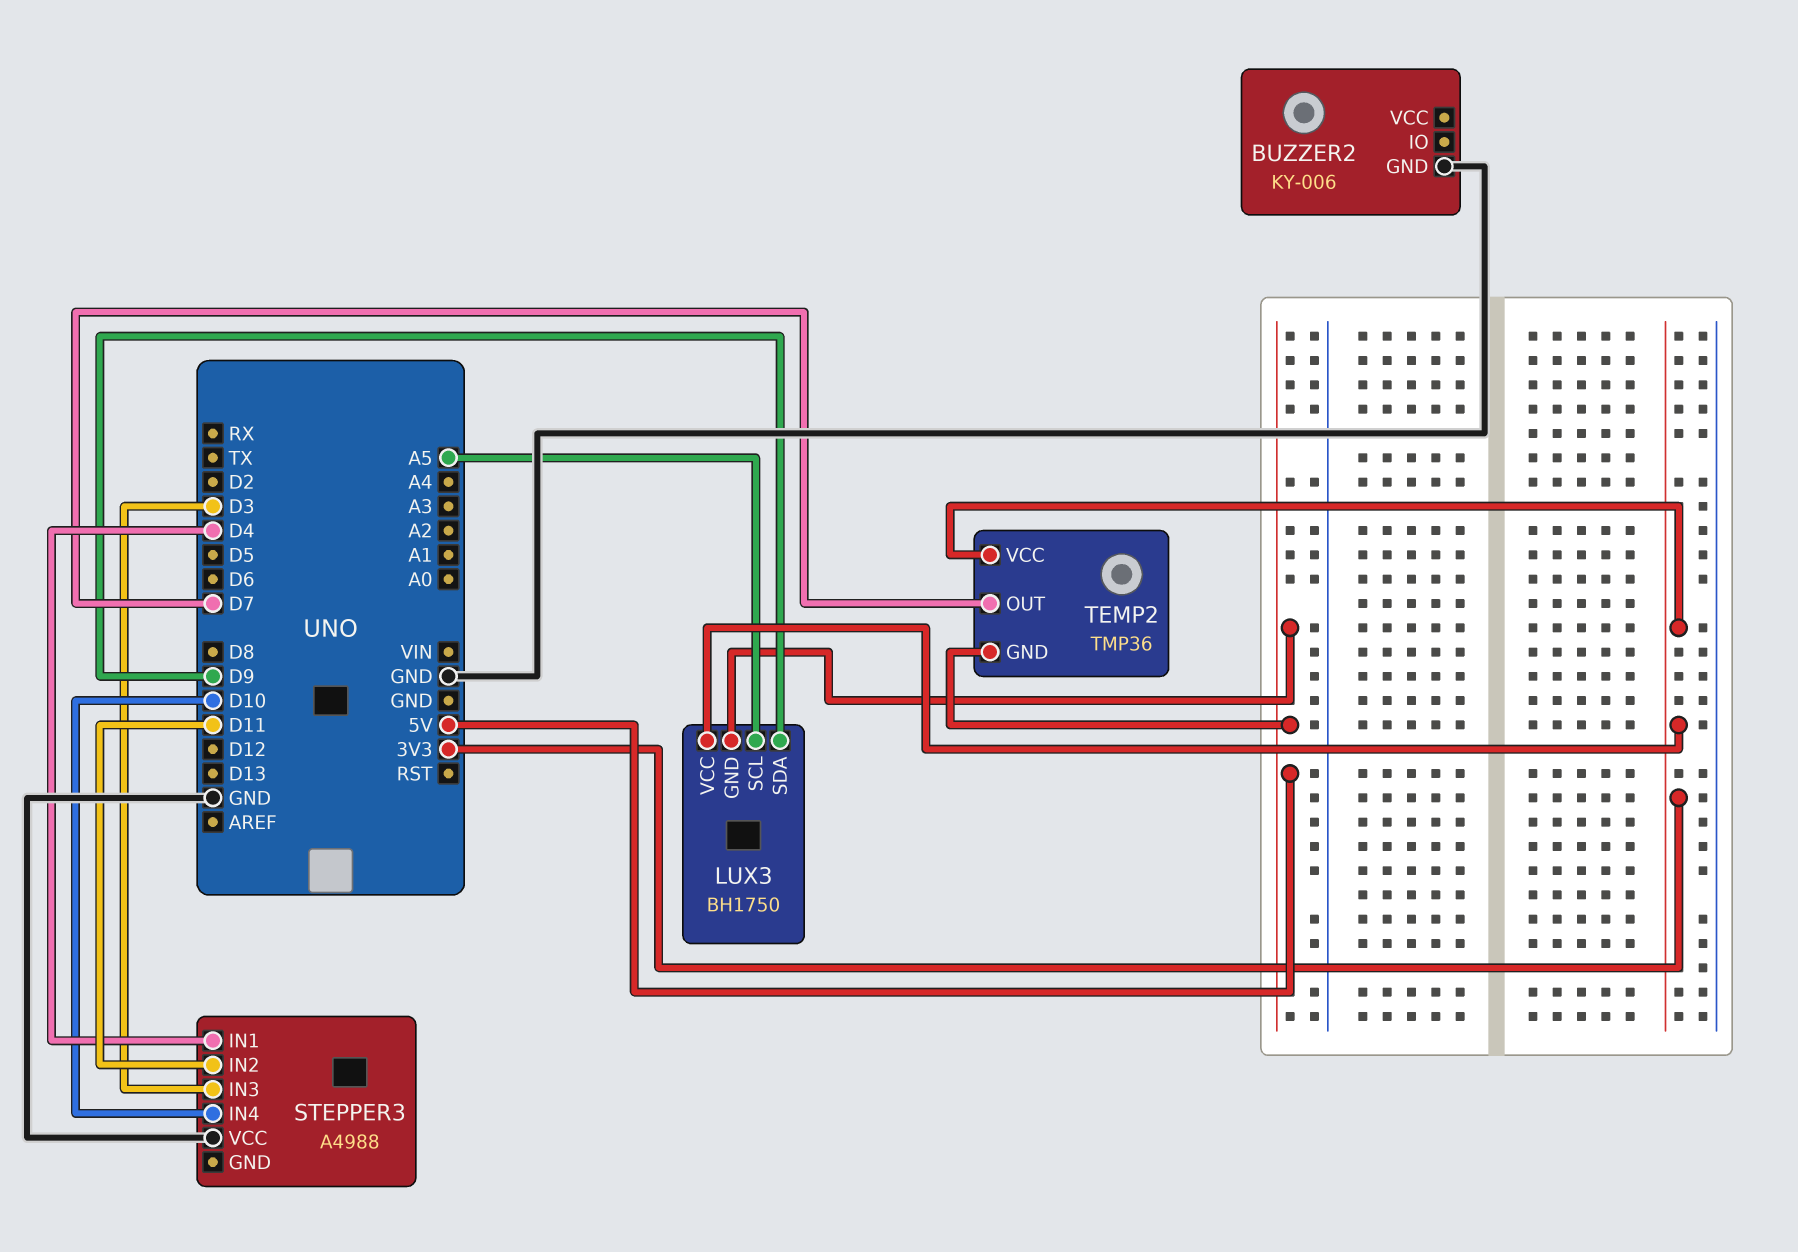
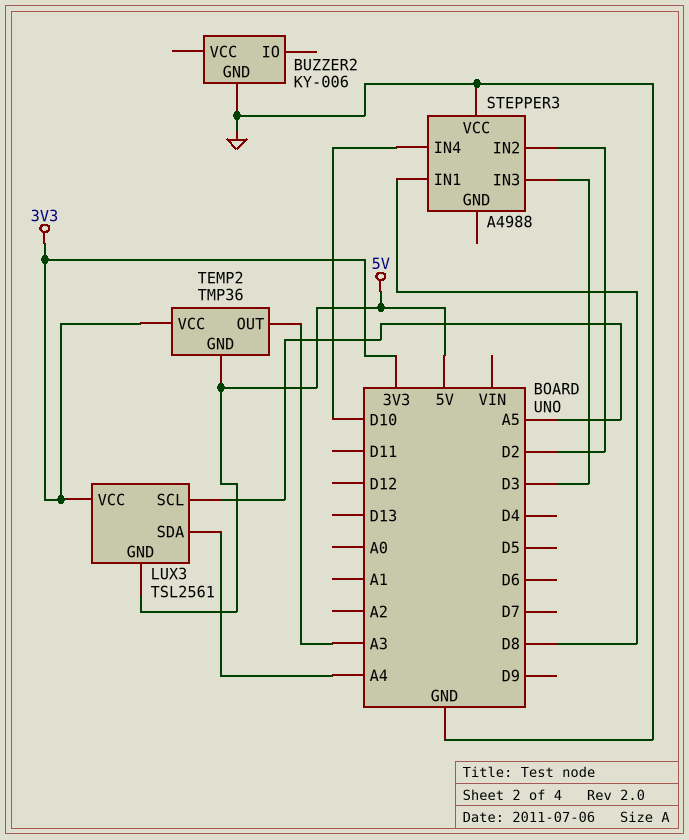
LUX3: BH1750 -> TSL2561
LUX3 pin SDA: D9 -> A4
STEPPER3 pin IN1: D4 -> D8
STEPPER3 pin IN2: D11 -> D2
TEMP2 pin OUT: D7 -> A3

